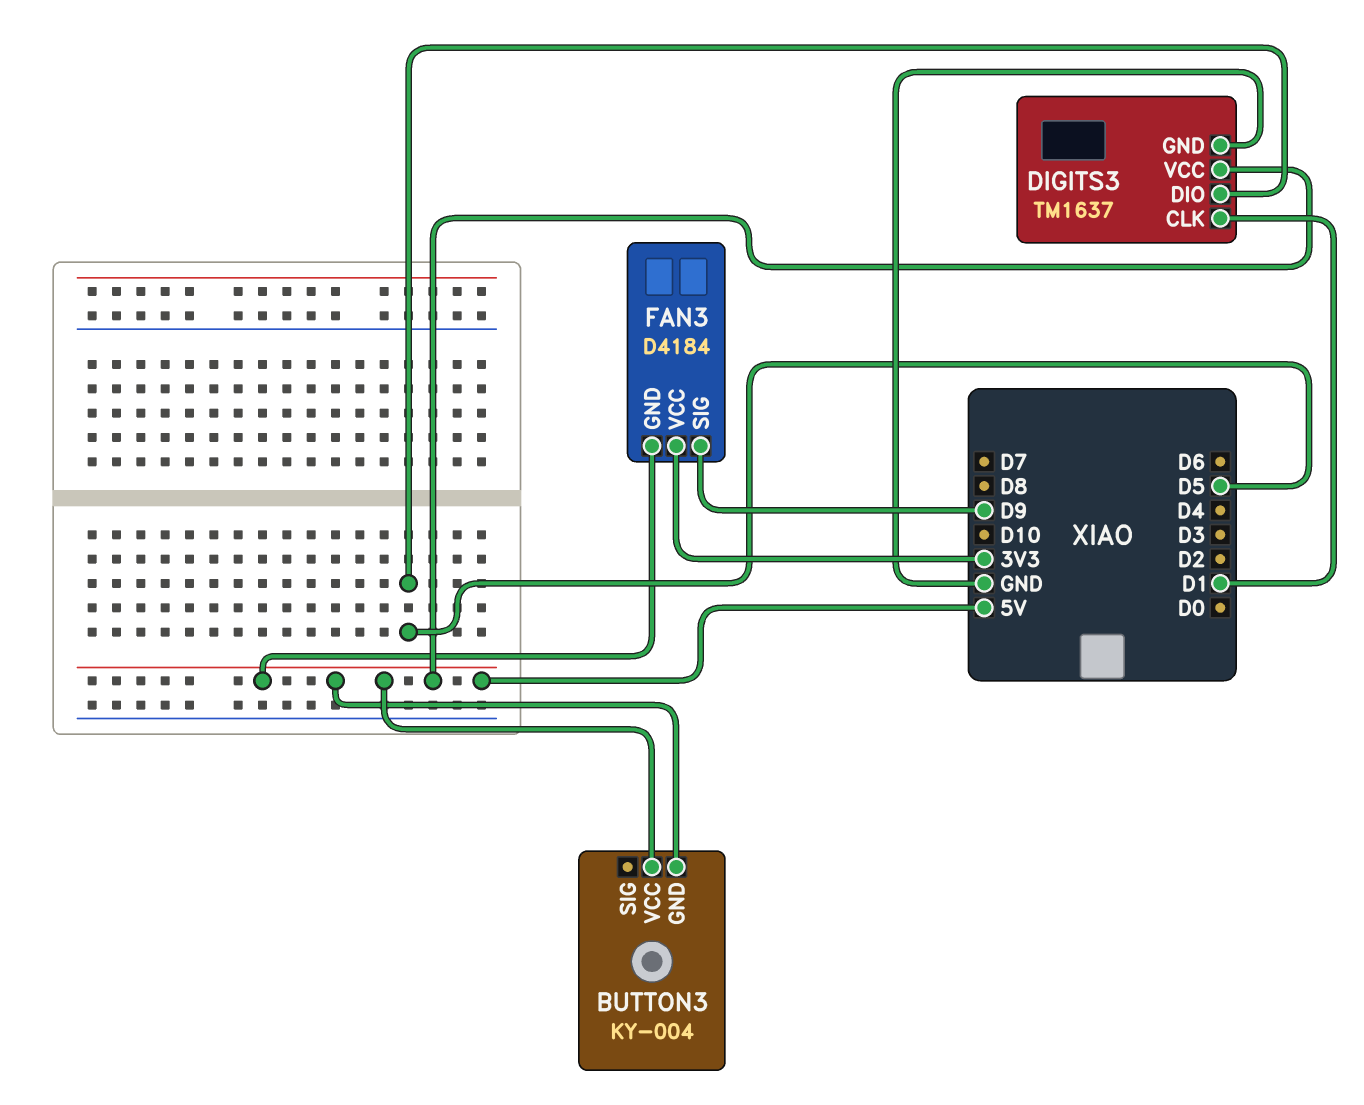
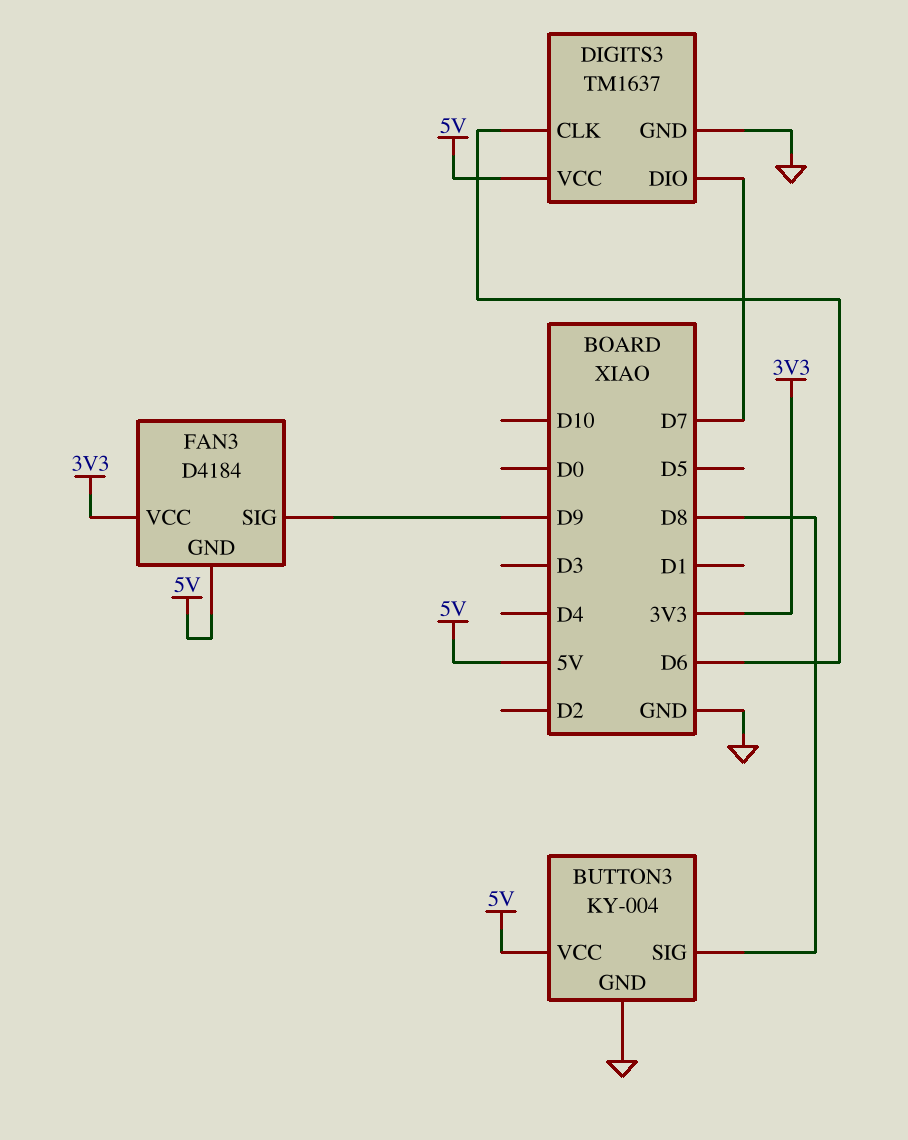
BUTTON3 pin GND: 5V -> GND
BUTTON3 pin SIG: none -> D8
DIGITS3 pin CLK: D1 -> D6
DIGITS3 pin DIO: D5 -> D7

